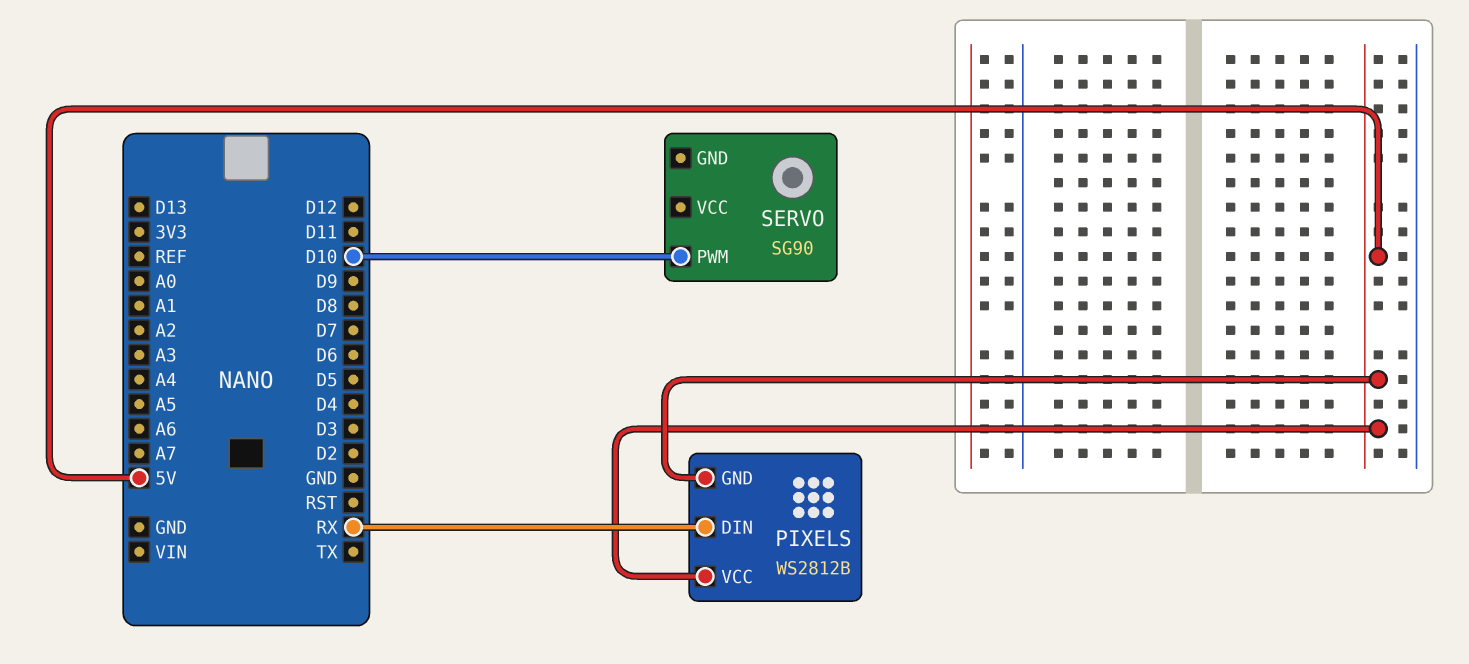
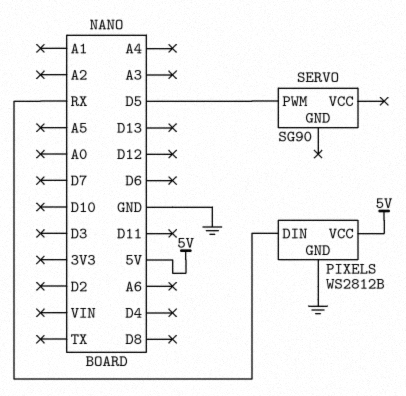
PIXELS pin GND: 5V -> GND
SERVO pin PWM: D10 -> D5

